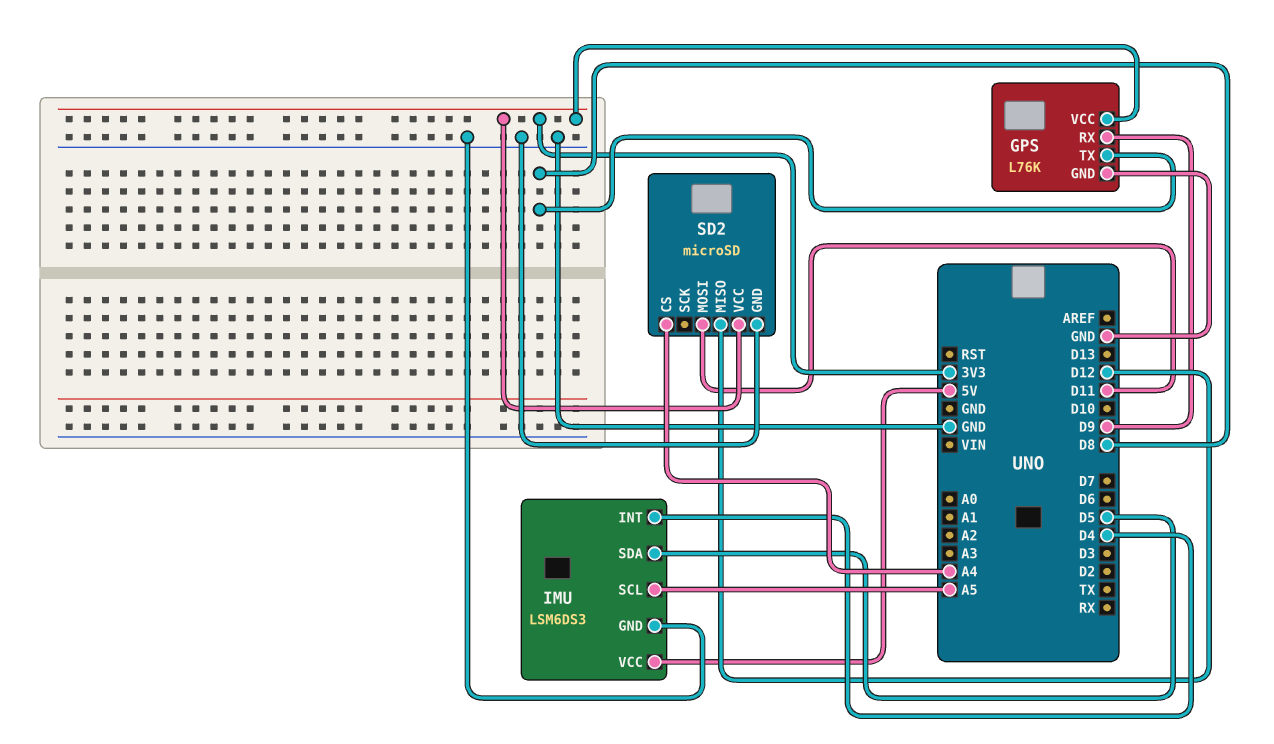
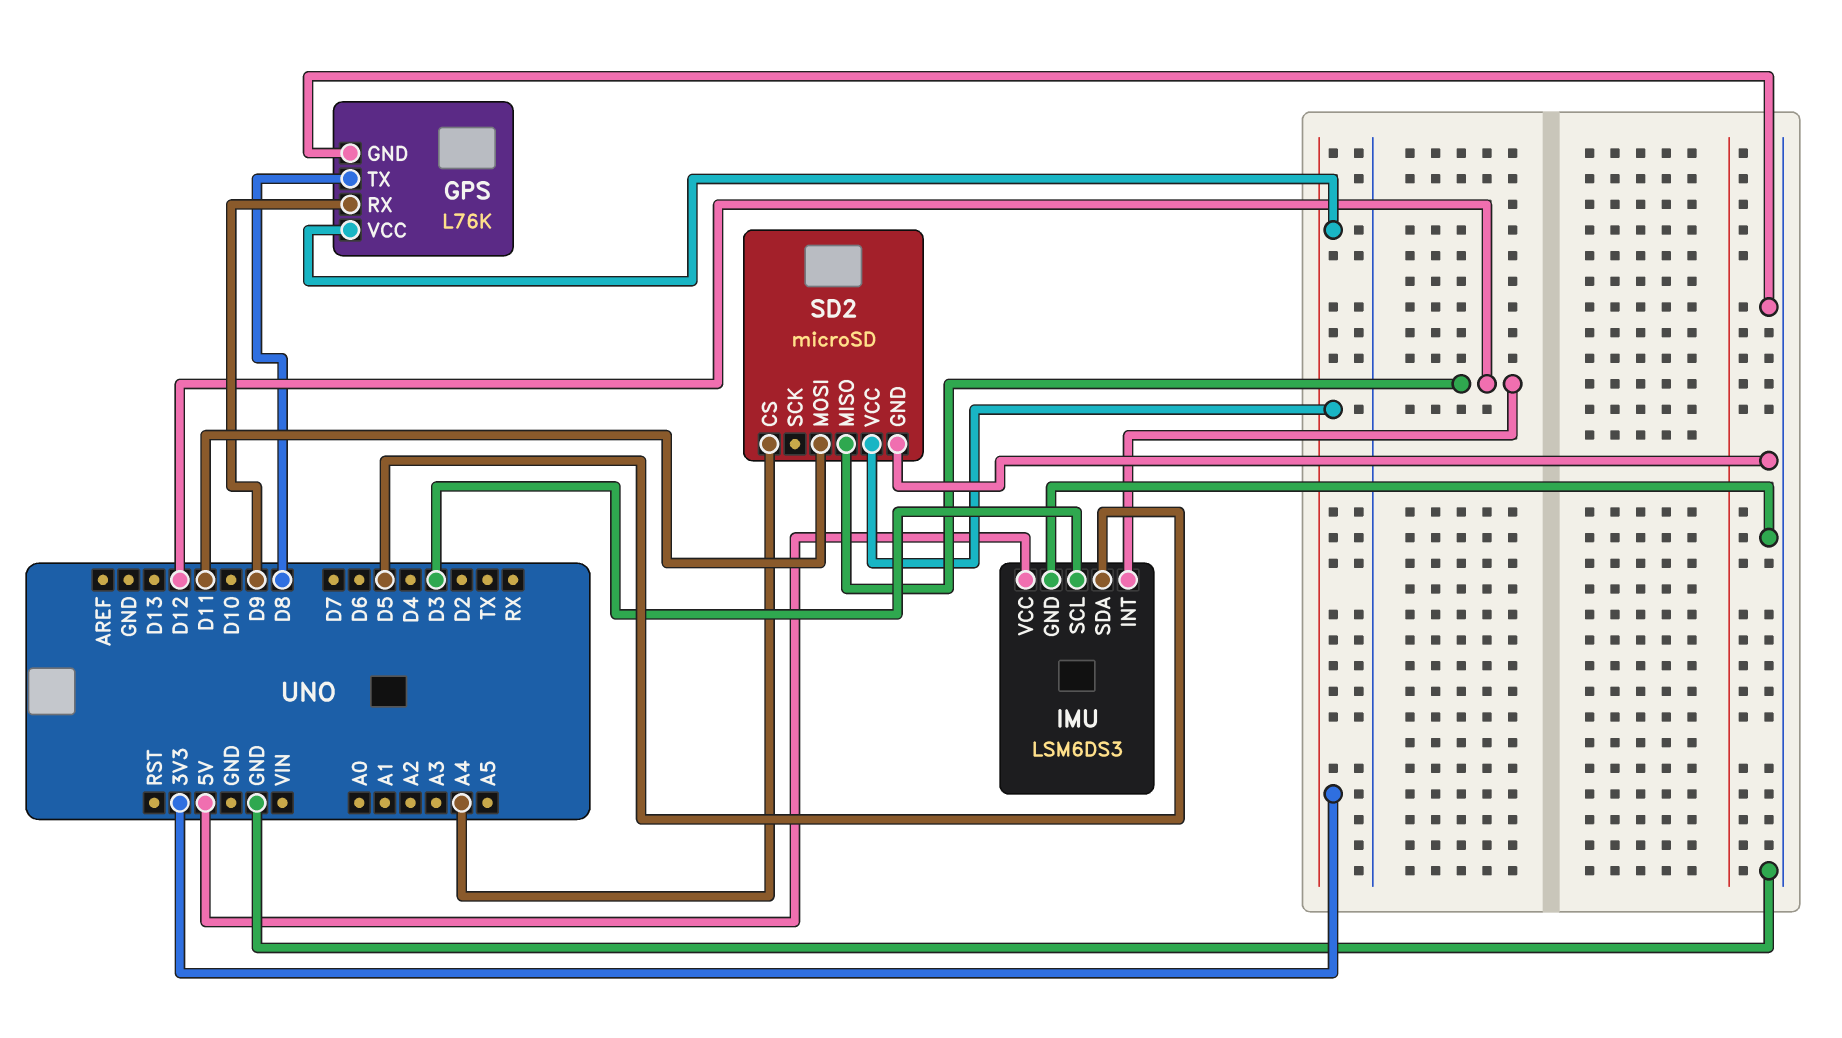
IMU pin INT: D4 -> D12
IMU pin SCL: A5 -> D3

